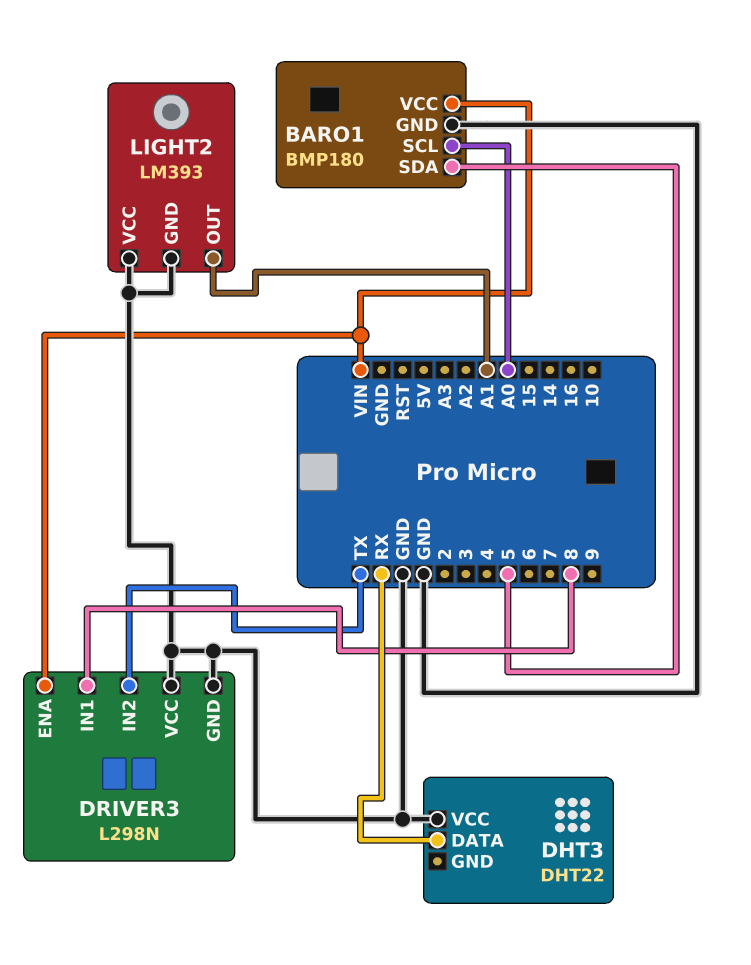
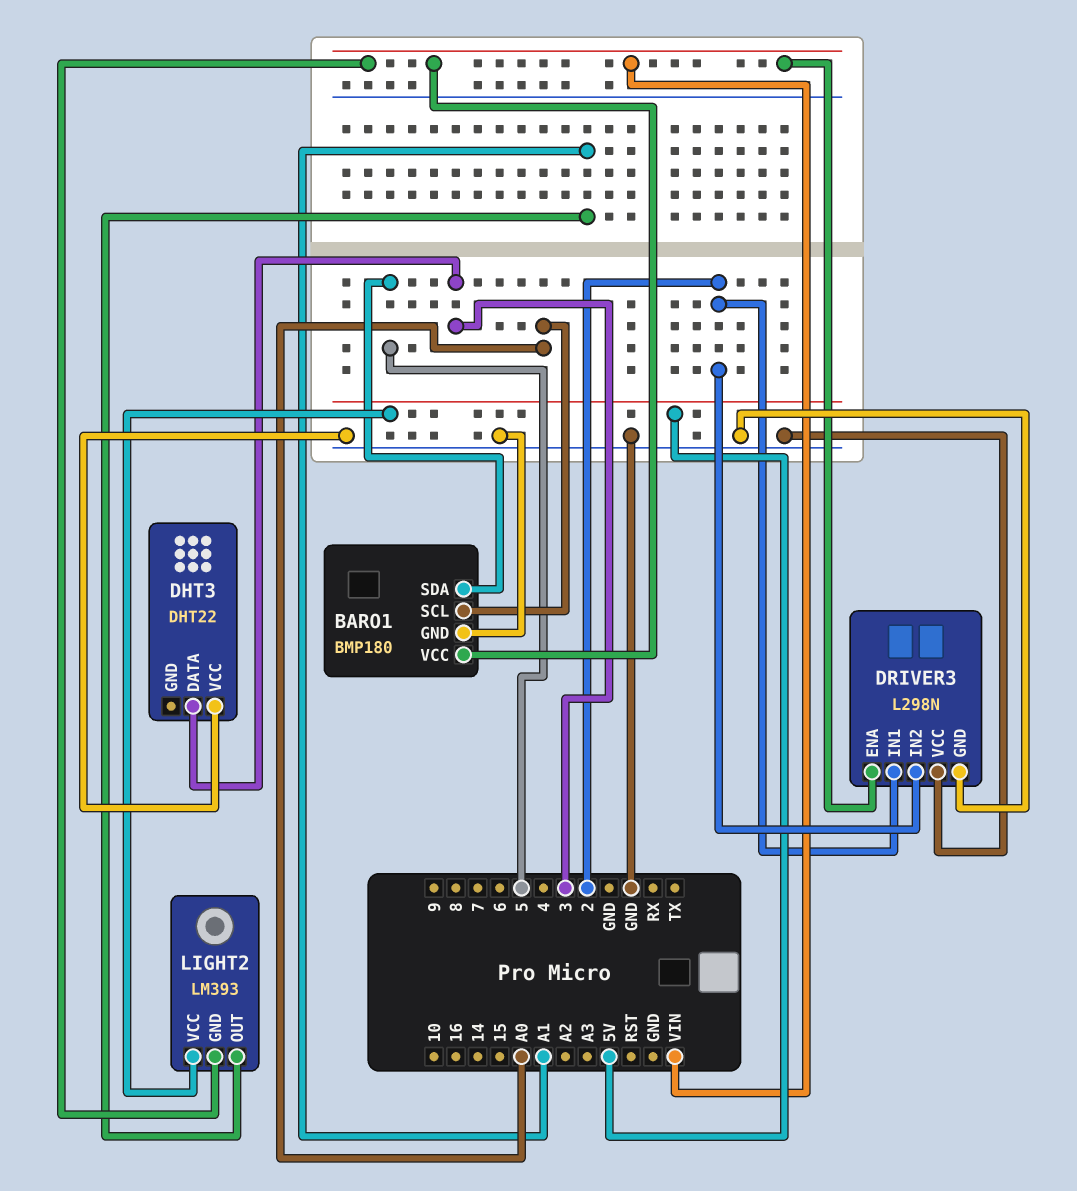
DHT3 pin DATA: RX -> 3
DRIVER3 pin IN1: 8 -> 2
DRIVER3 pin IN2: TX -> 2
LIGHT2 pin GND: GND -> VIN
LIGHT2 pin VCC: GND -> 5V

